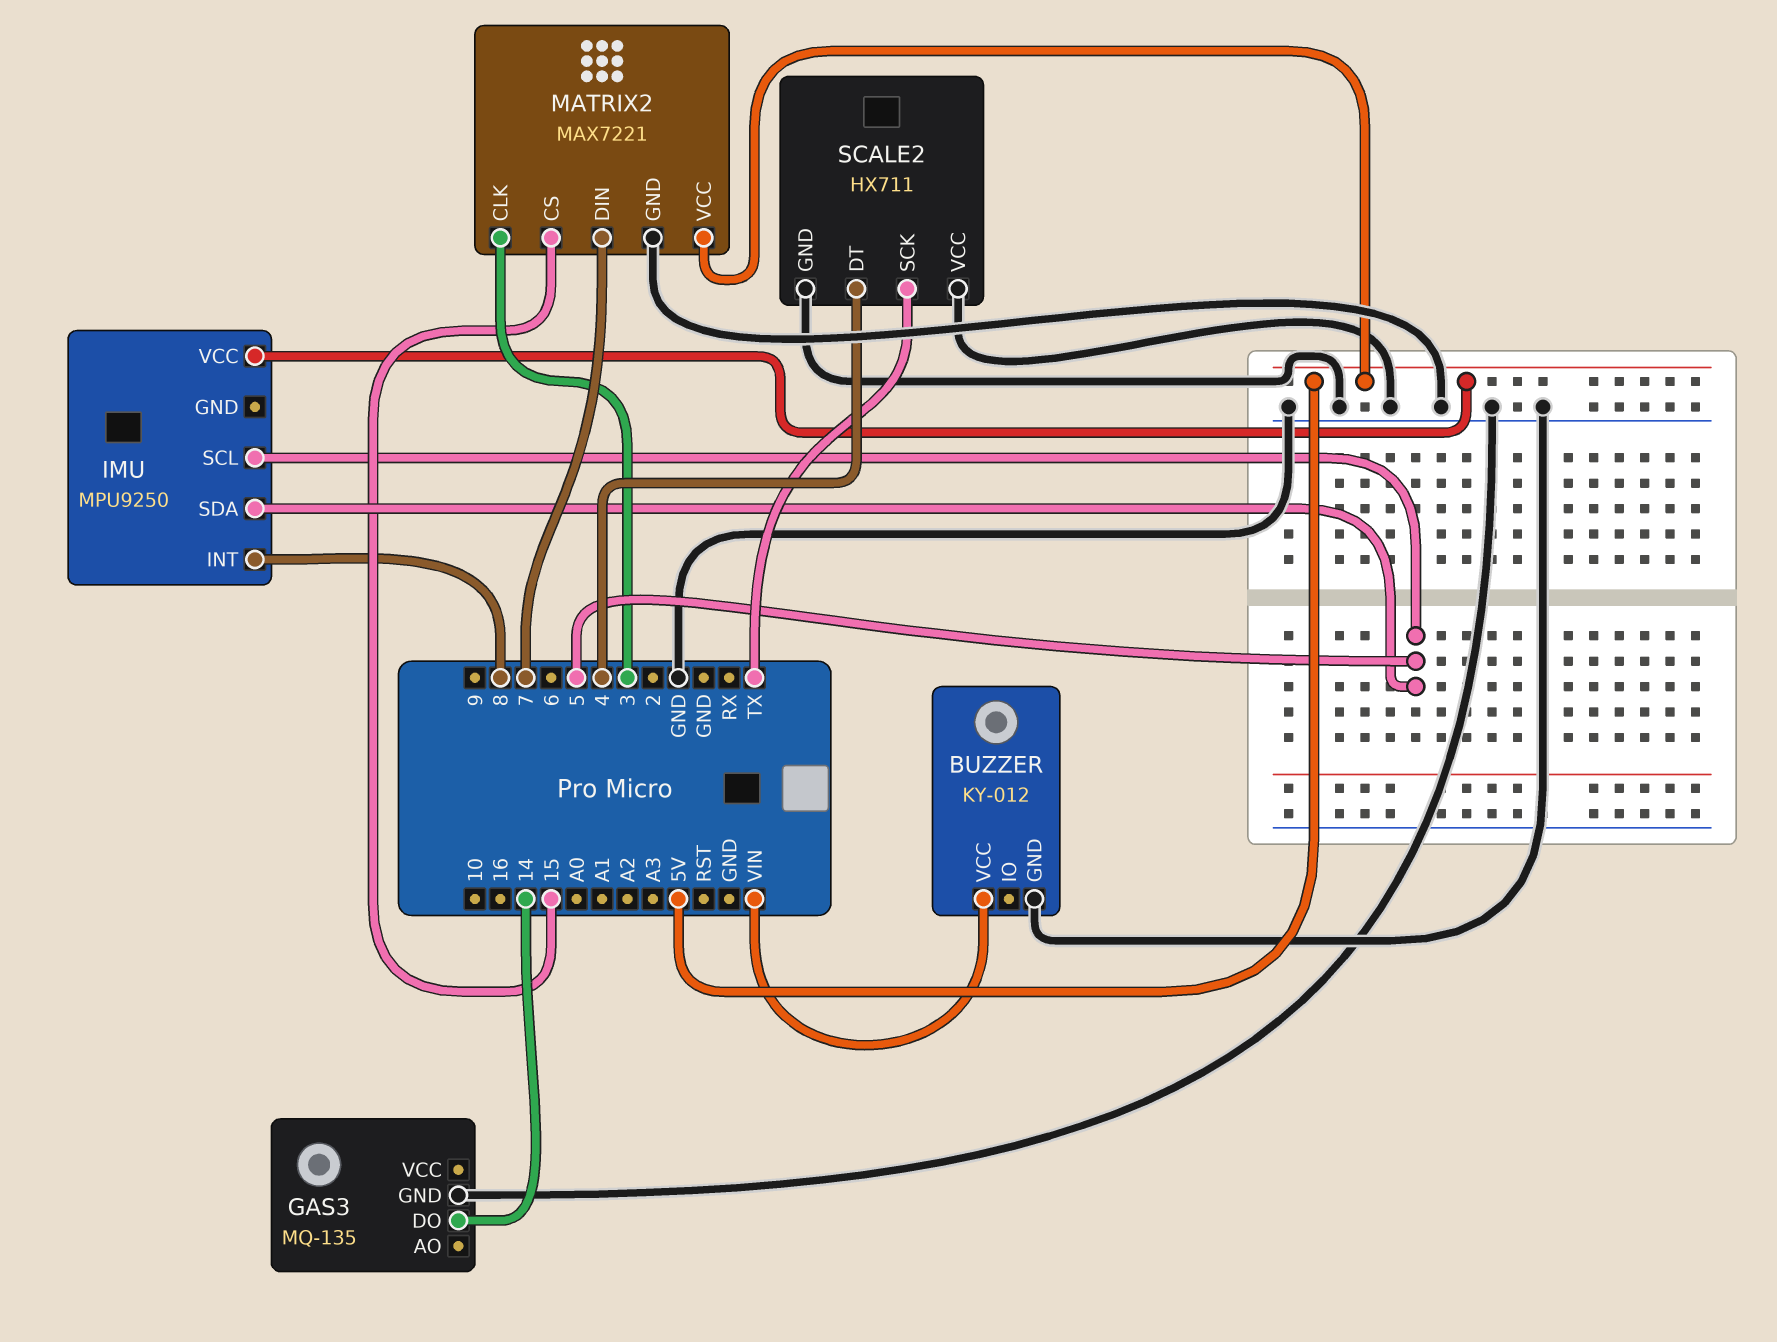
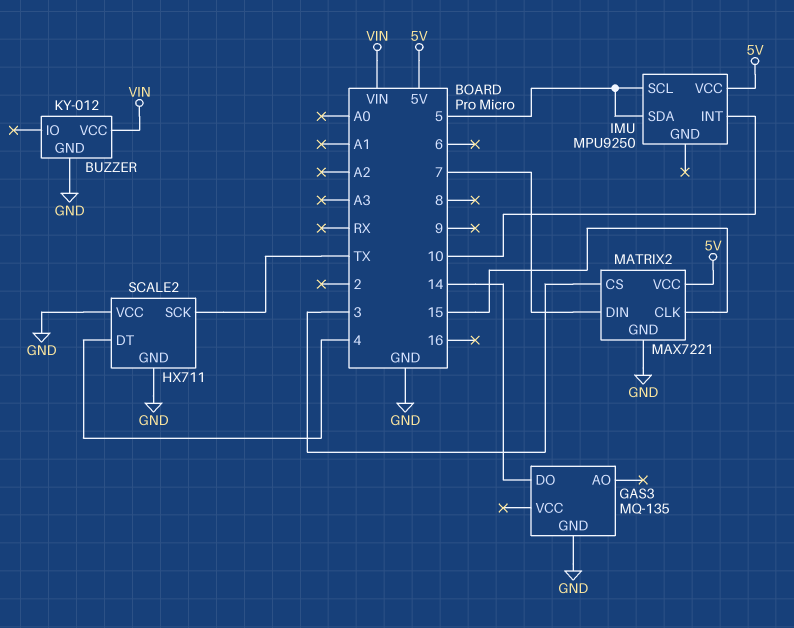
IMU pin INT: 8 -> 10
MATRIX2 pin CLK: 3 -> 15
MATRIX2 pin CS: 15 -> 3

